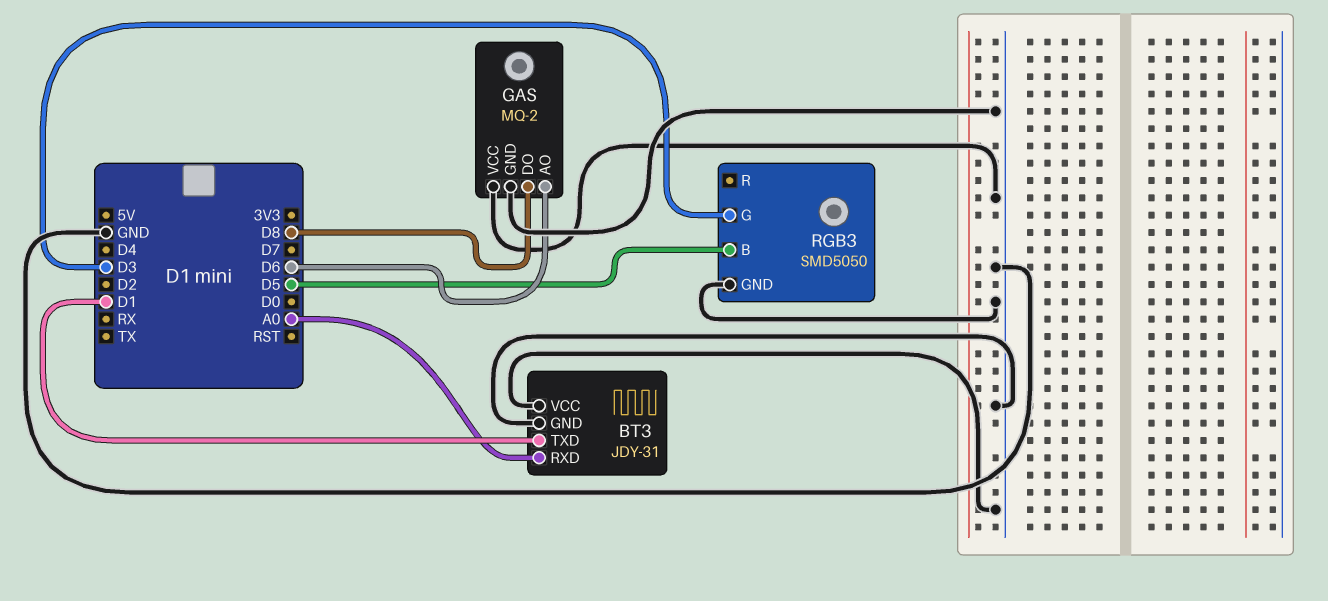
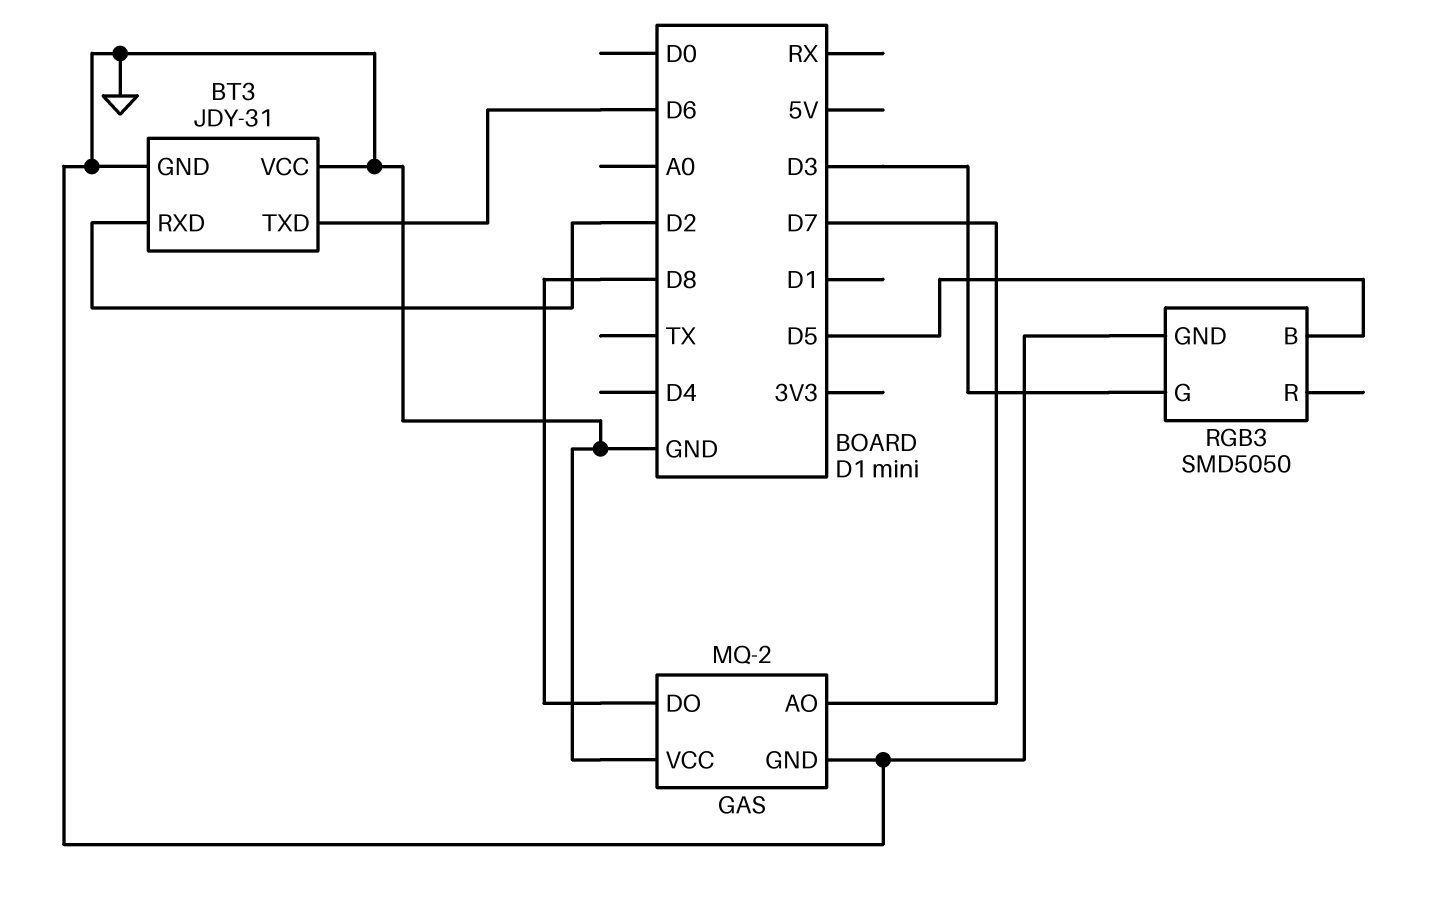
BT3 pin RXD: A0 -> D2
BT3 pin TXD: D1 -> D6
GAS pin AO: D6 -> D7

